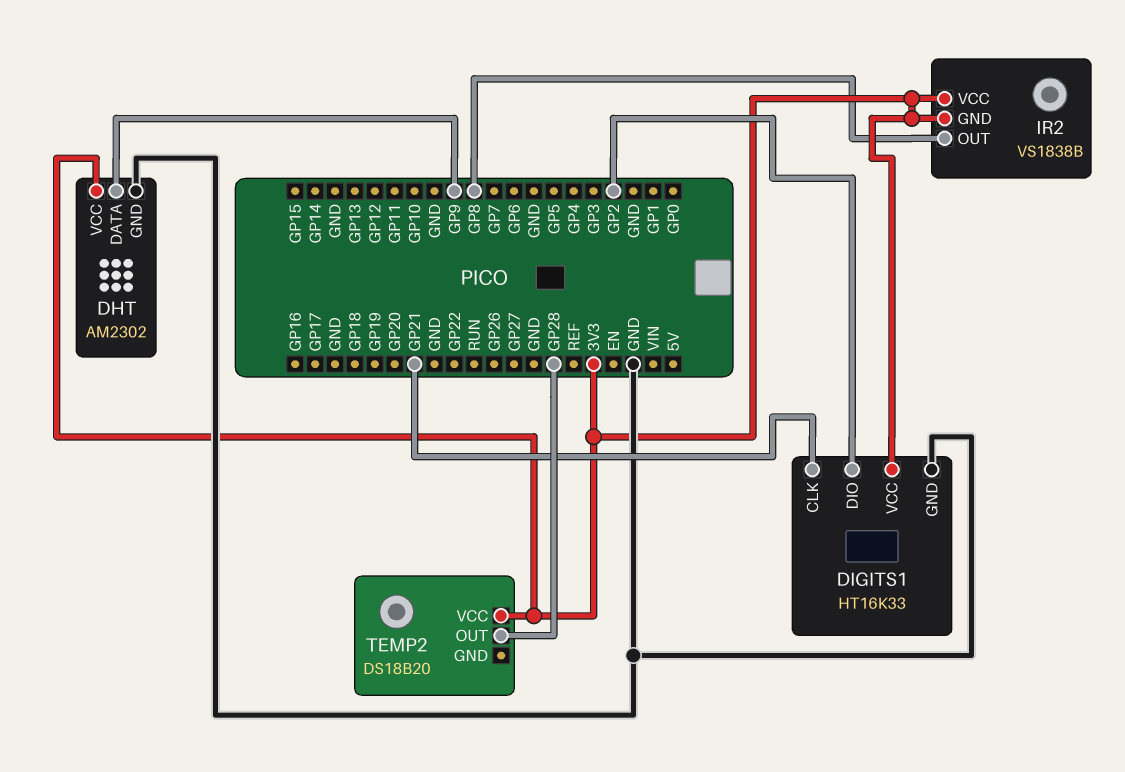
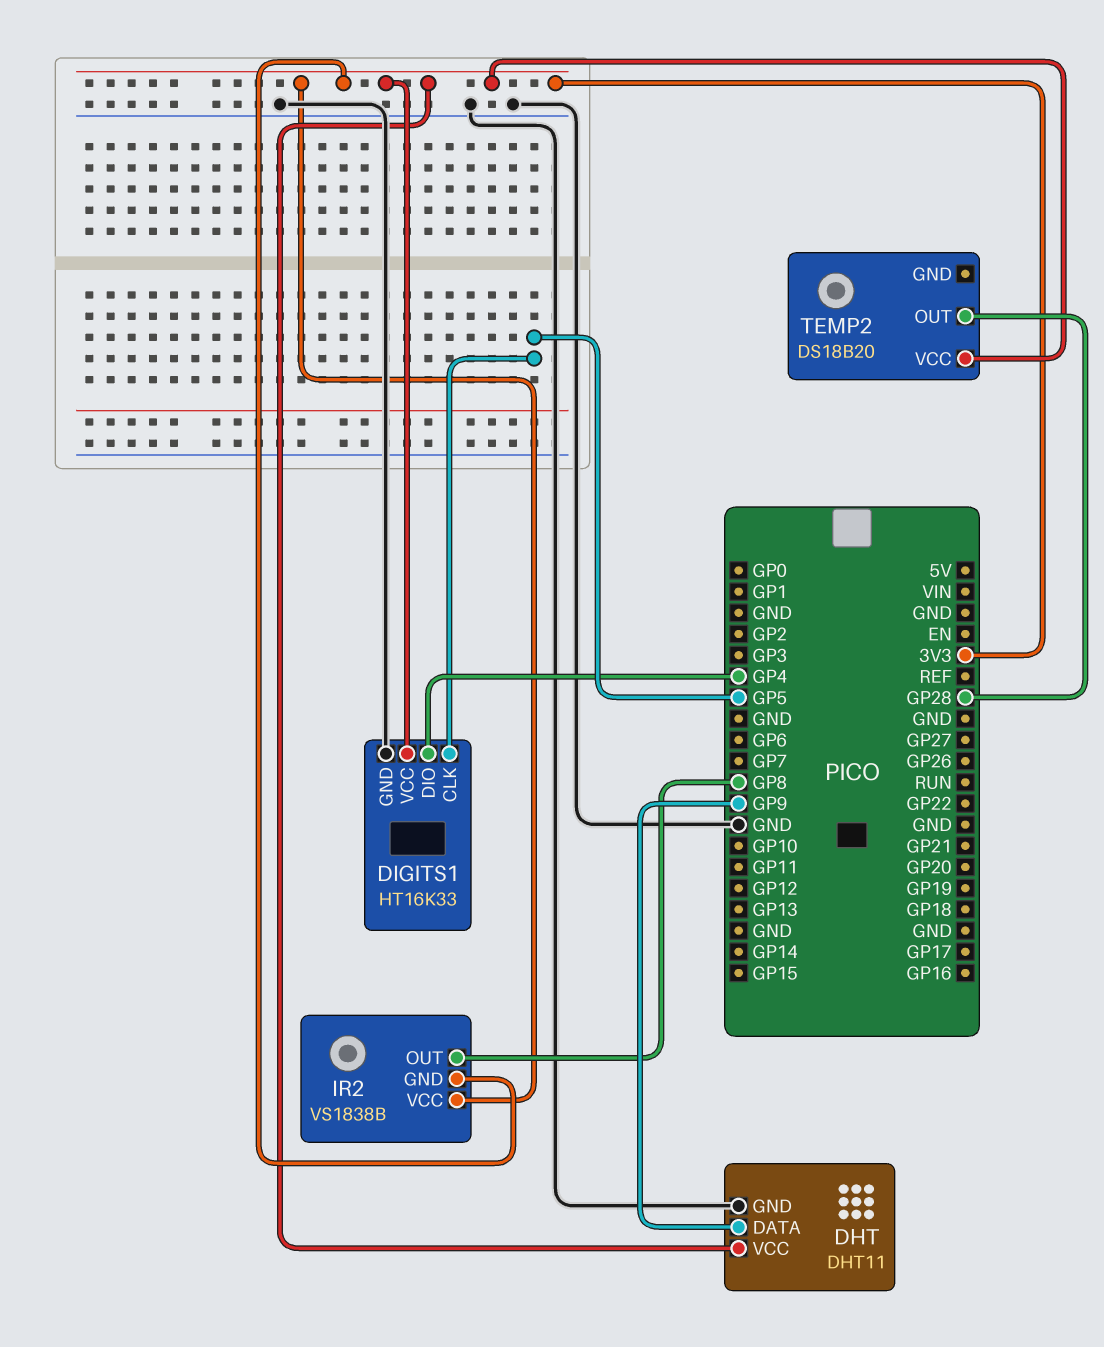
DHT: AM2302 -> DHT11
DIGITS1 pin CLK: GP21 -> GP5
DIGITS1 pin DIO: GP2 -> GP4

